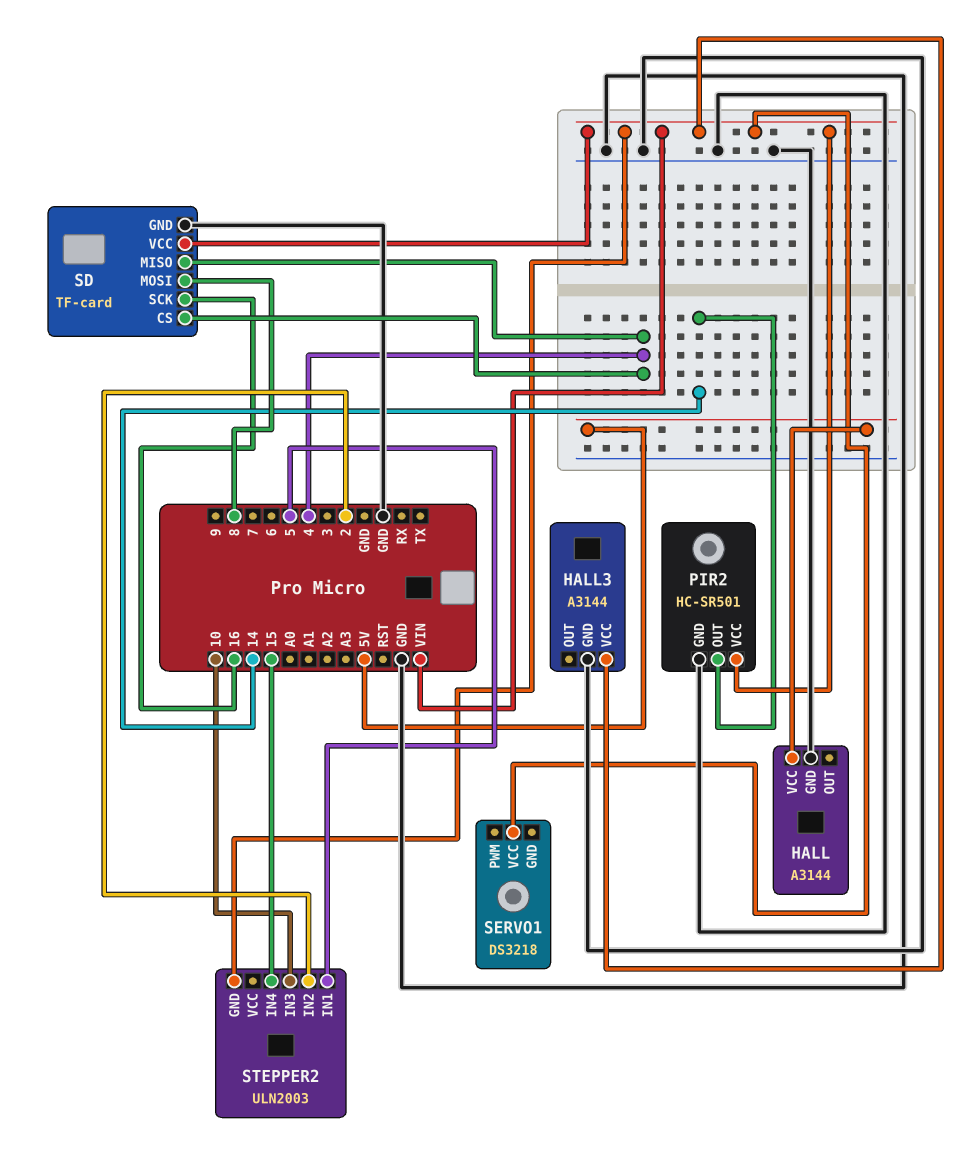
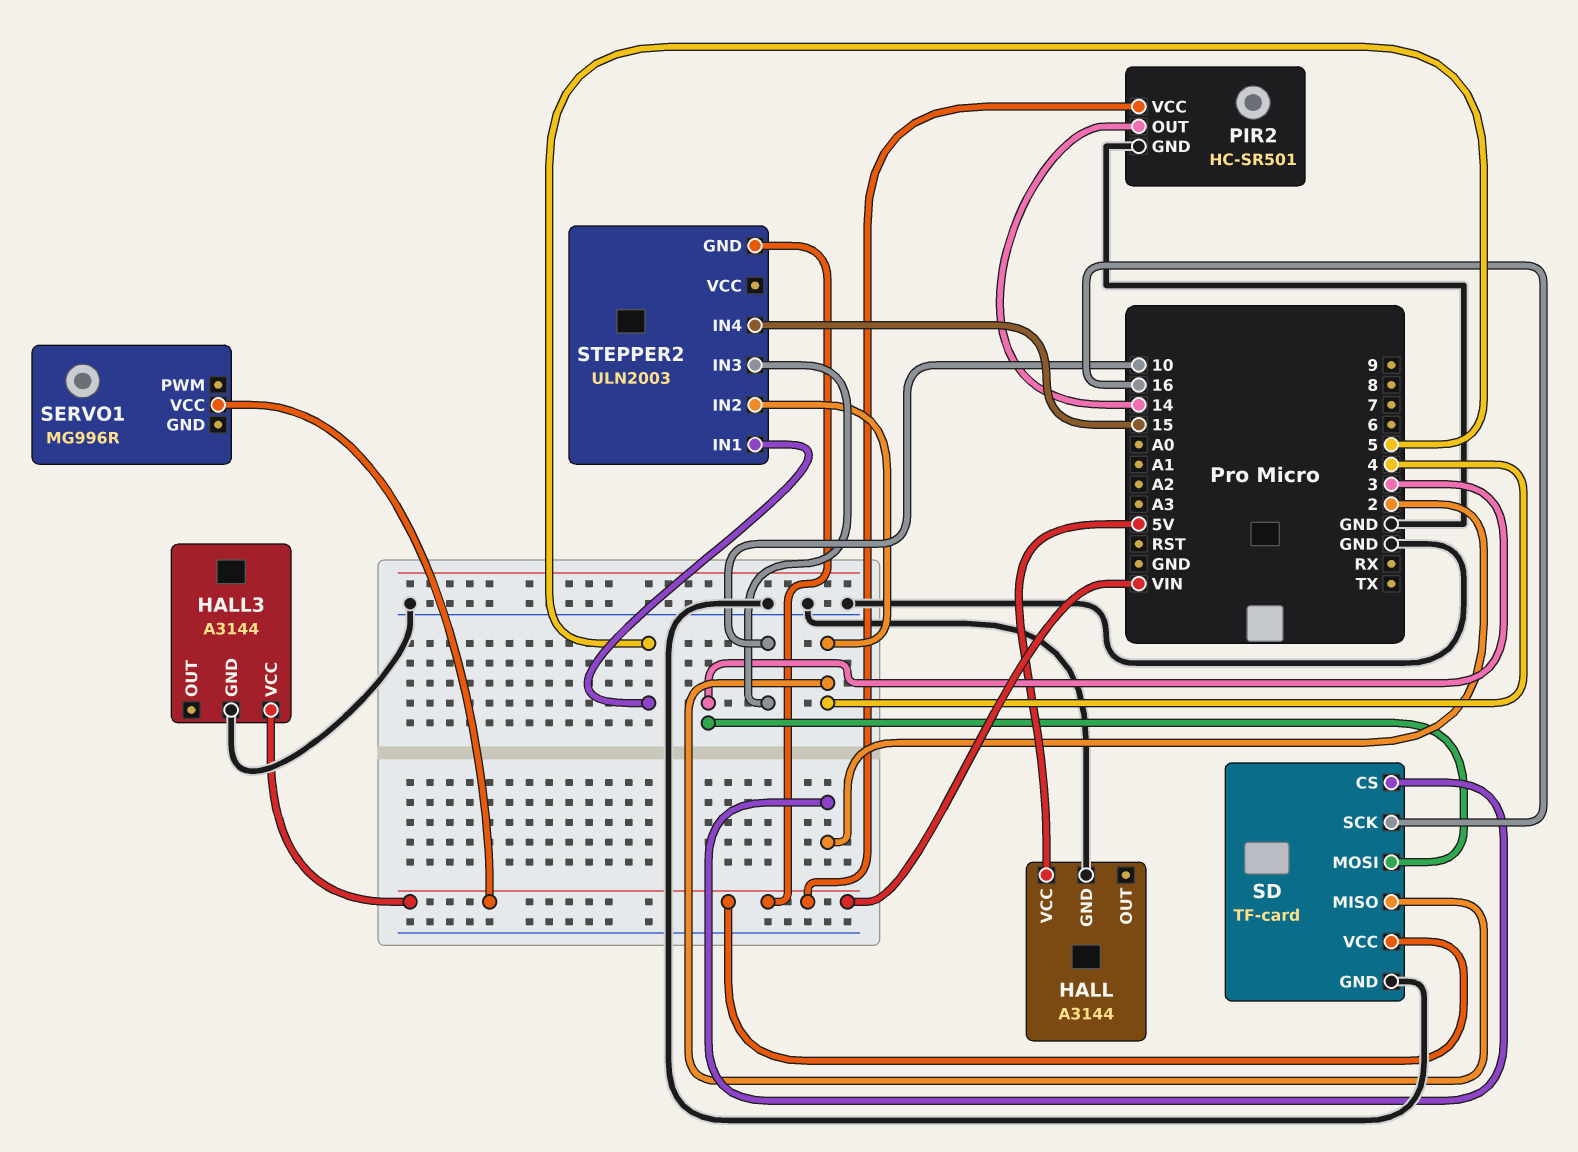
SD pin CS: 4 -> 2
SD pin MOSI: 8 -> 3
SERVO1: DS3218 -> MG996R
STEPPER2 pin IN2: 2 -> 4

